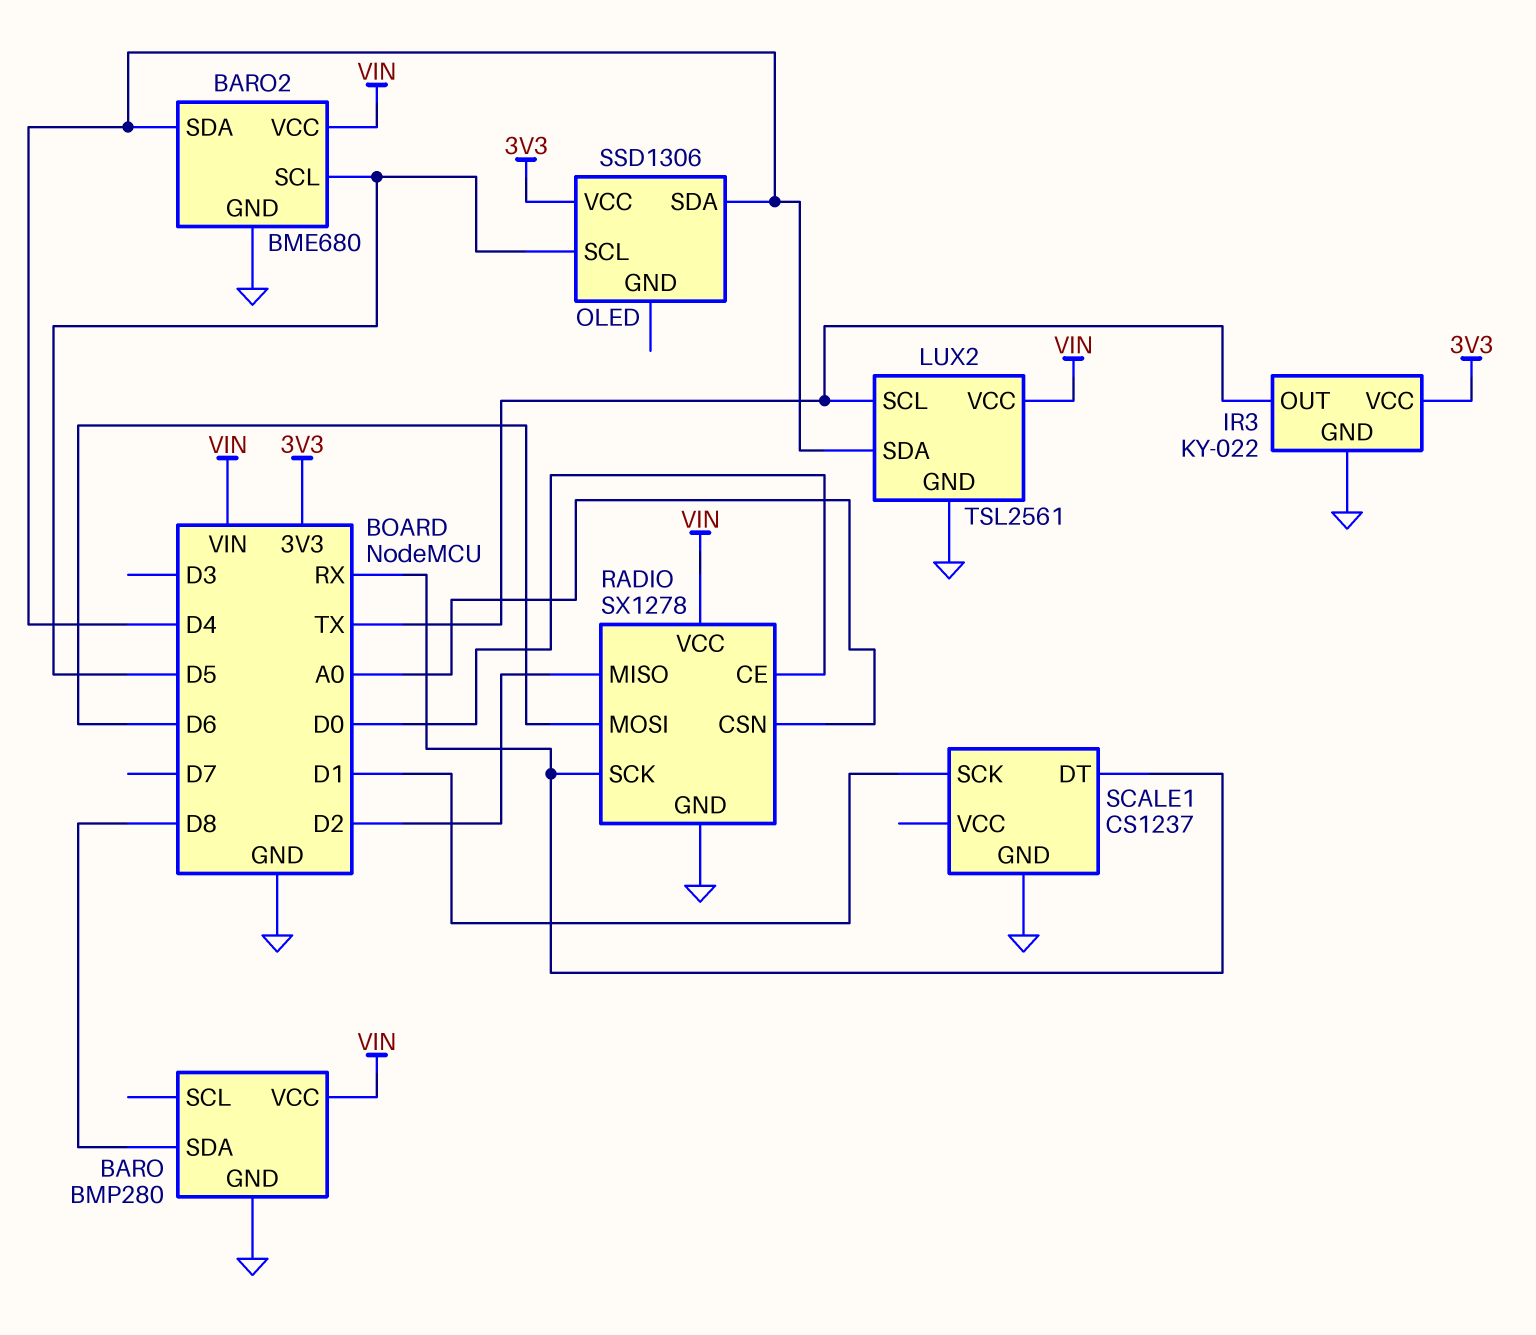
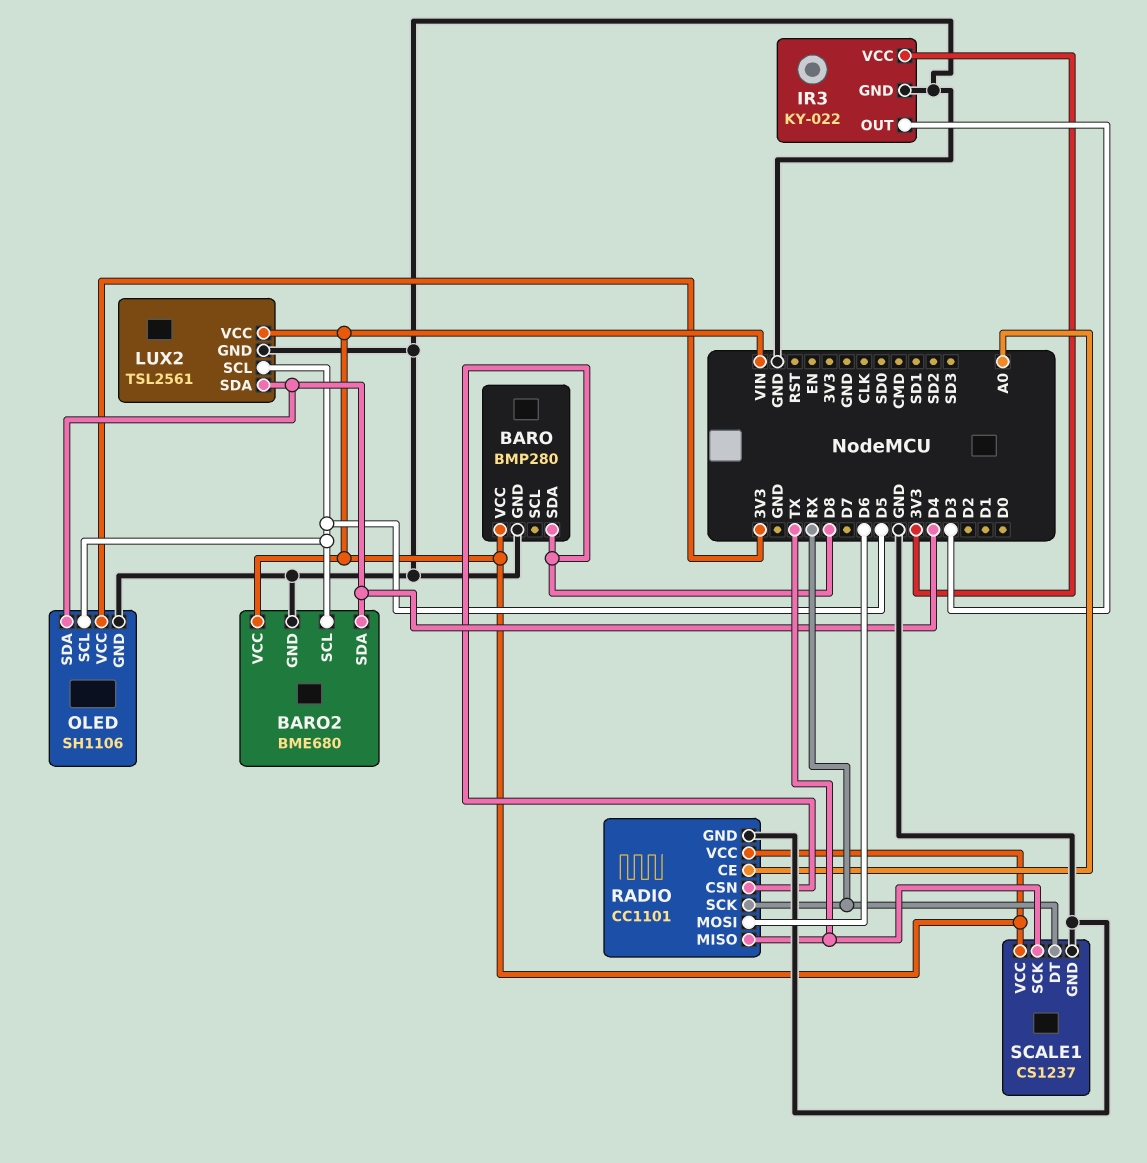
IR3 pin OUT: TX -> D3
LUX2 pin SCL: TX -> D5
OLED: SSD1306 -> SH1106
OLED pin GND: none -> GND
RADIO: SX1278 -> CC1101
RADIO pin CE: D0 -> A0
RADIO pin CSN: A0 -> D8
RADIO pin MISO: D2 -> TX
SCALE1 pin SCK: D1 -> TX
SCALE1 pin VCC: none -> VIN

